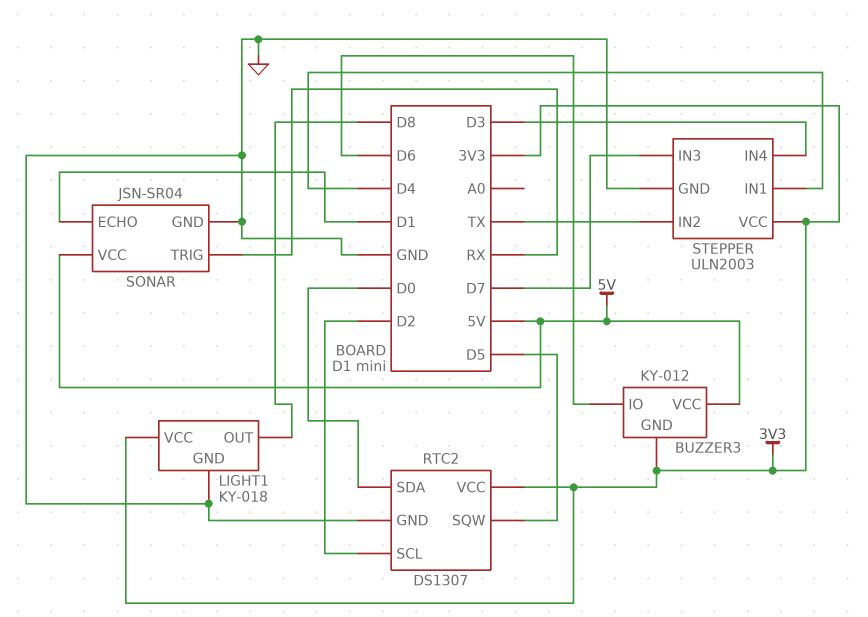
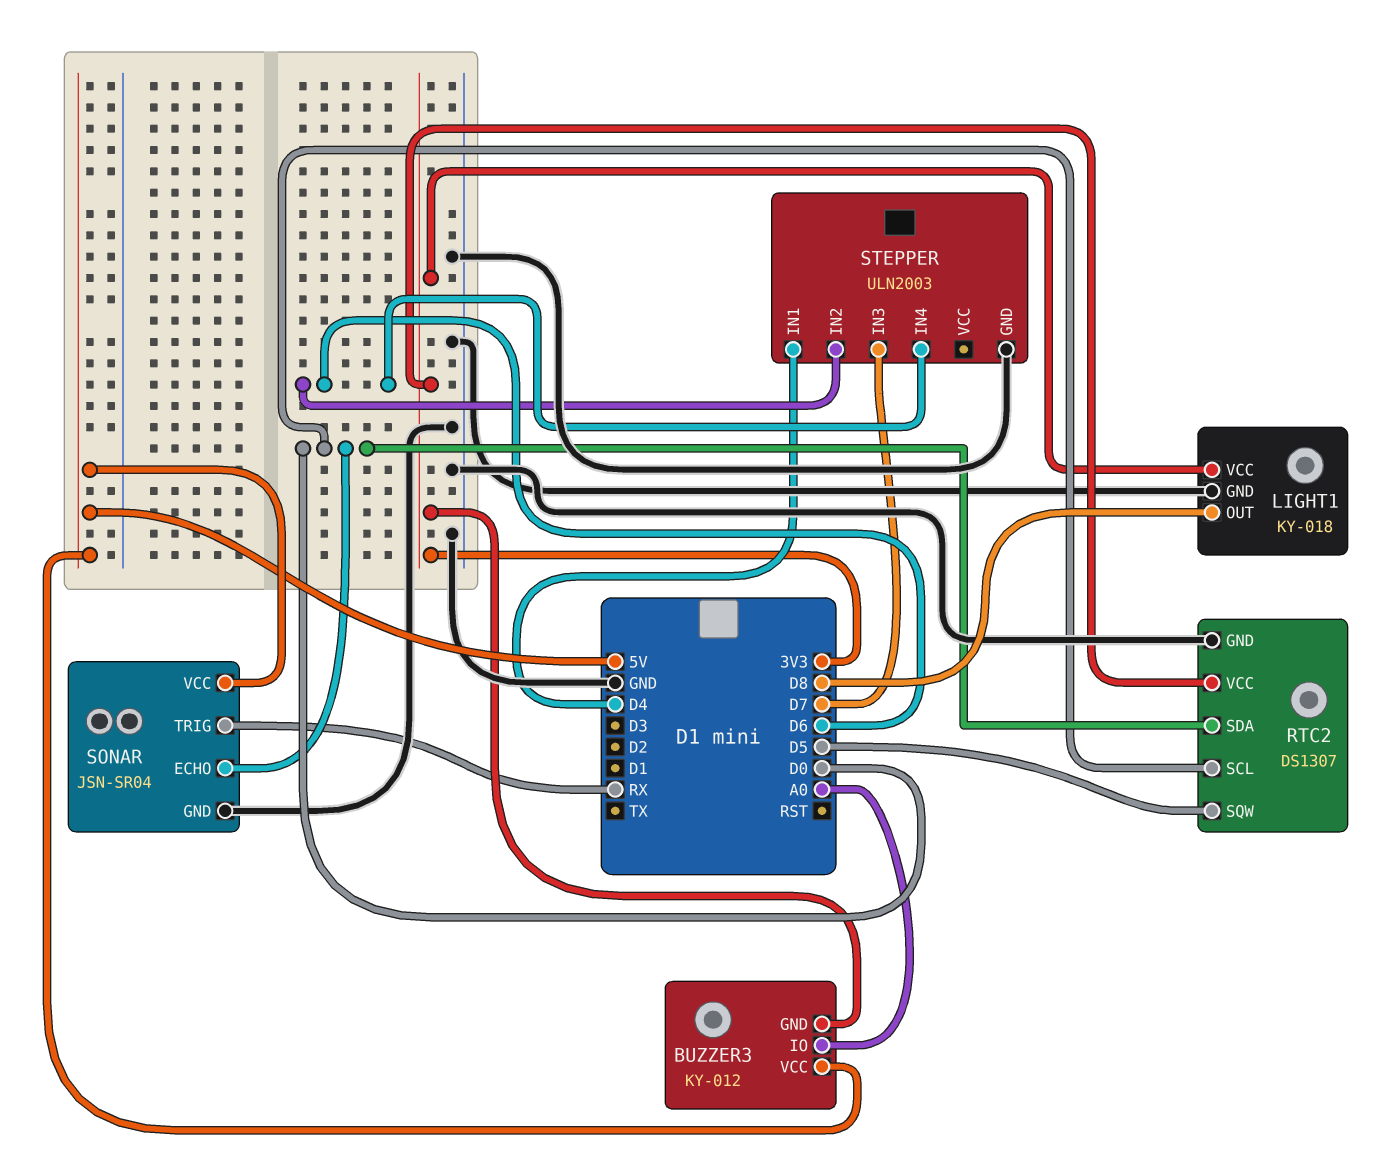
BUZZER3 pin IO: D6 -> A0
RTC2 pin SCL: D2 -> D0
SONAR pin ECHO: D1 -> D0
STEPPER pin IN2: TX -> D6
STEPPER pin IN4: D3 -> D6
STEPPER pin VCC: 3V3 -> none

